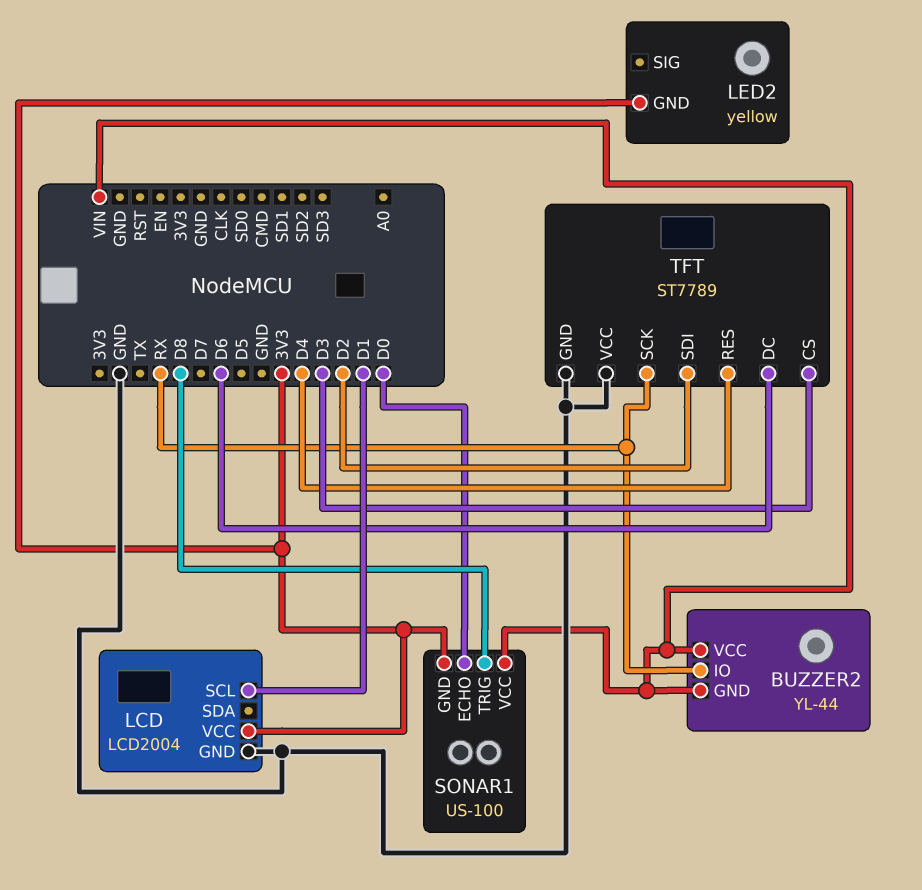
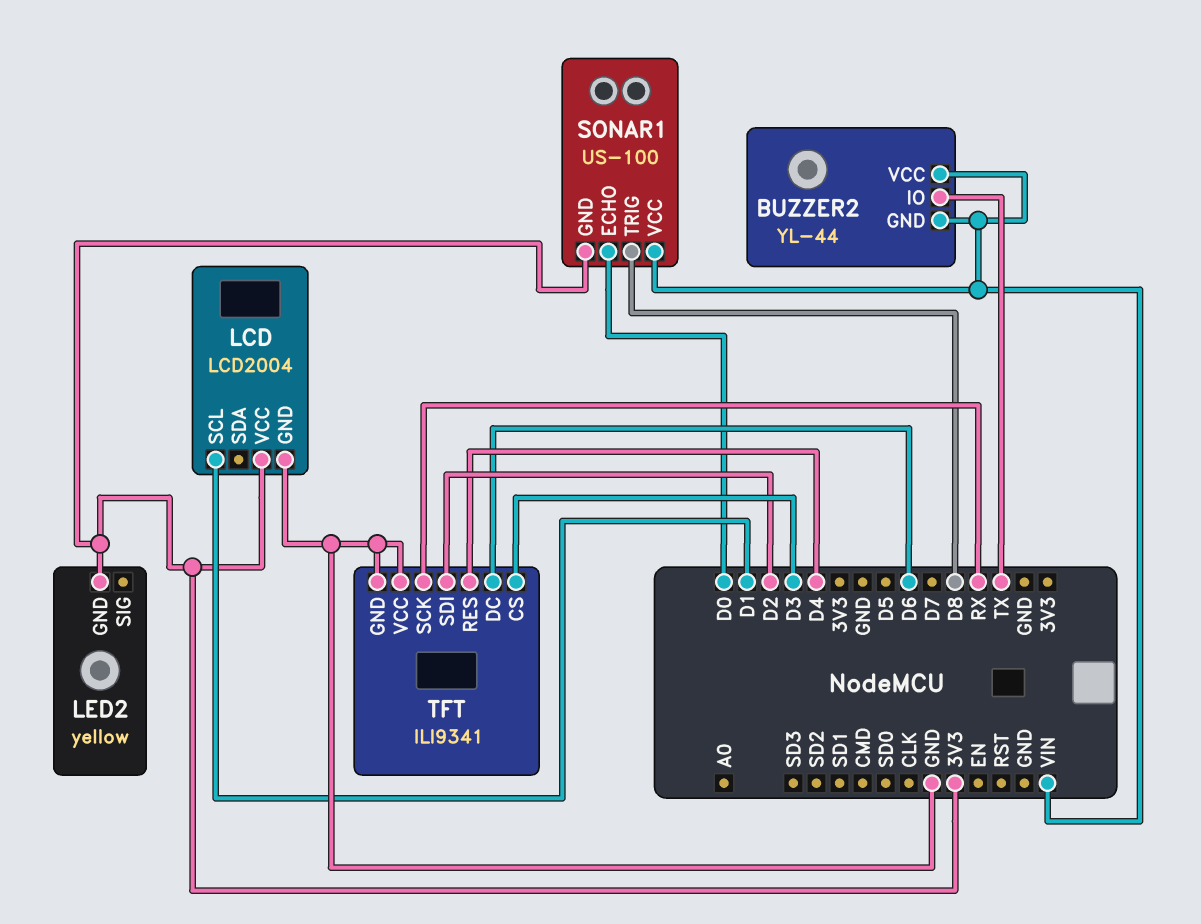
BUZZER2 pin IO: RX -> TX
TFT: ST7789 -> ILI9341

